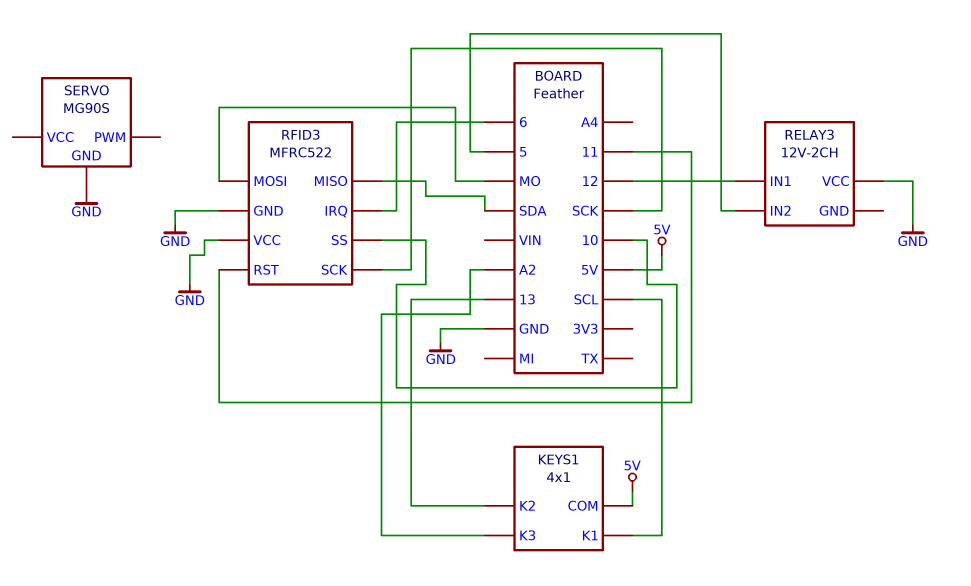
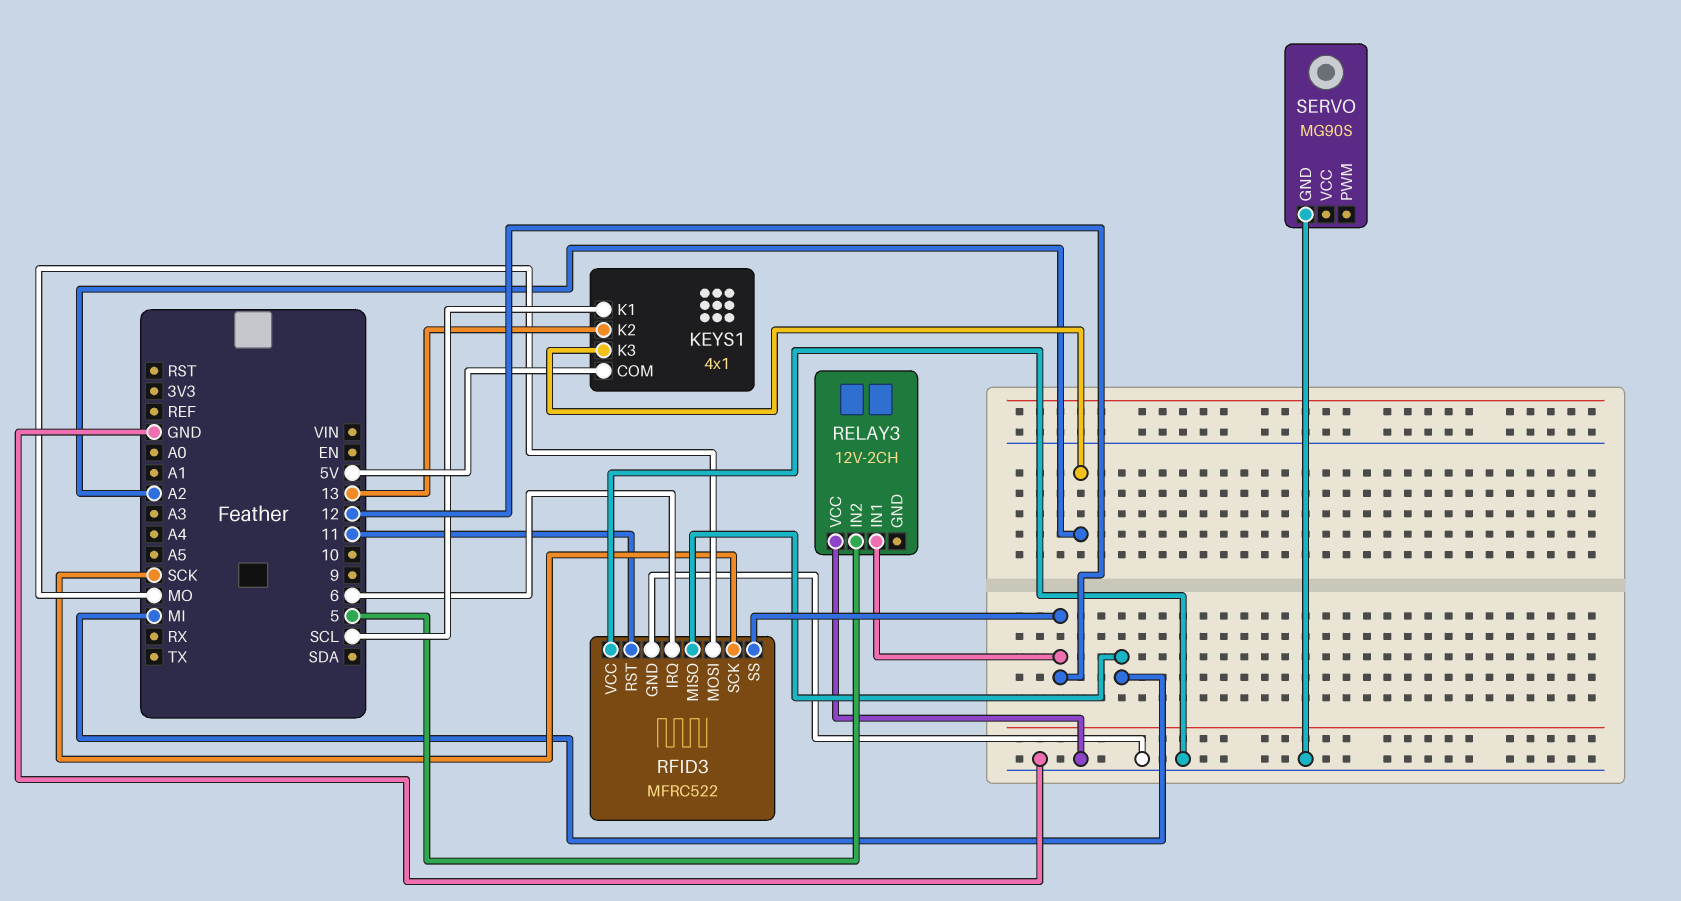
RFID3 pin MISO: SDA -> MI
RFID3 pin SS: 10 -> 12

